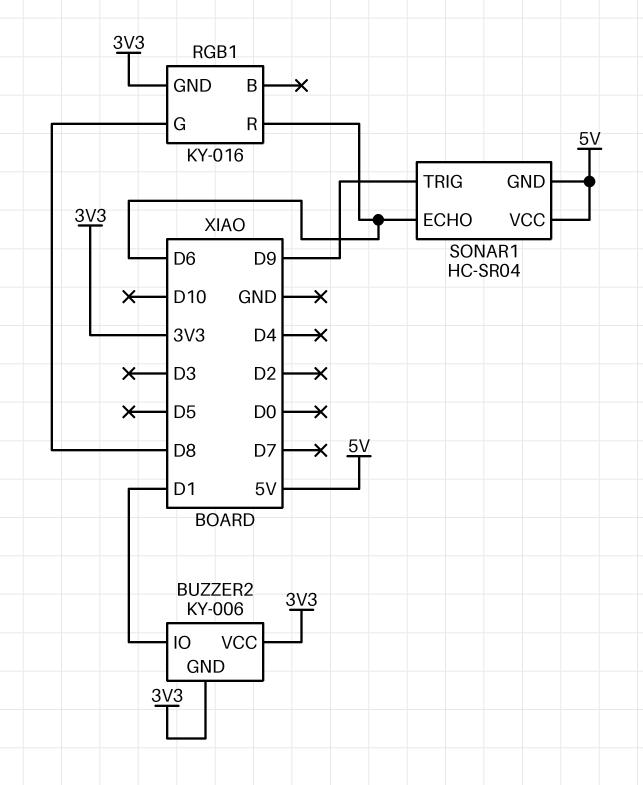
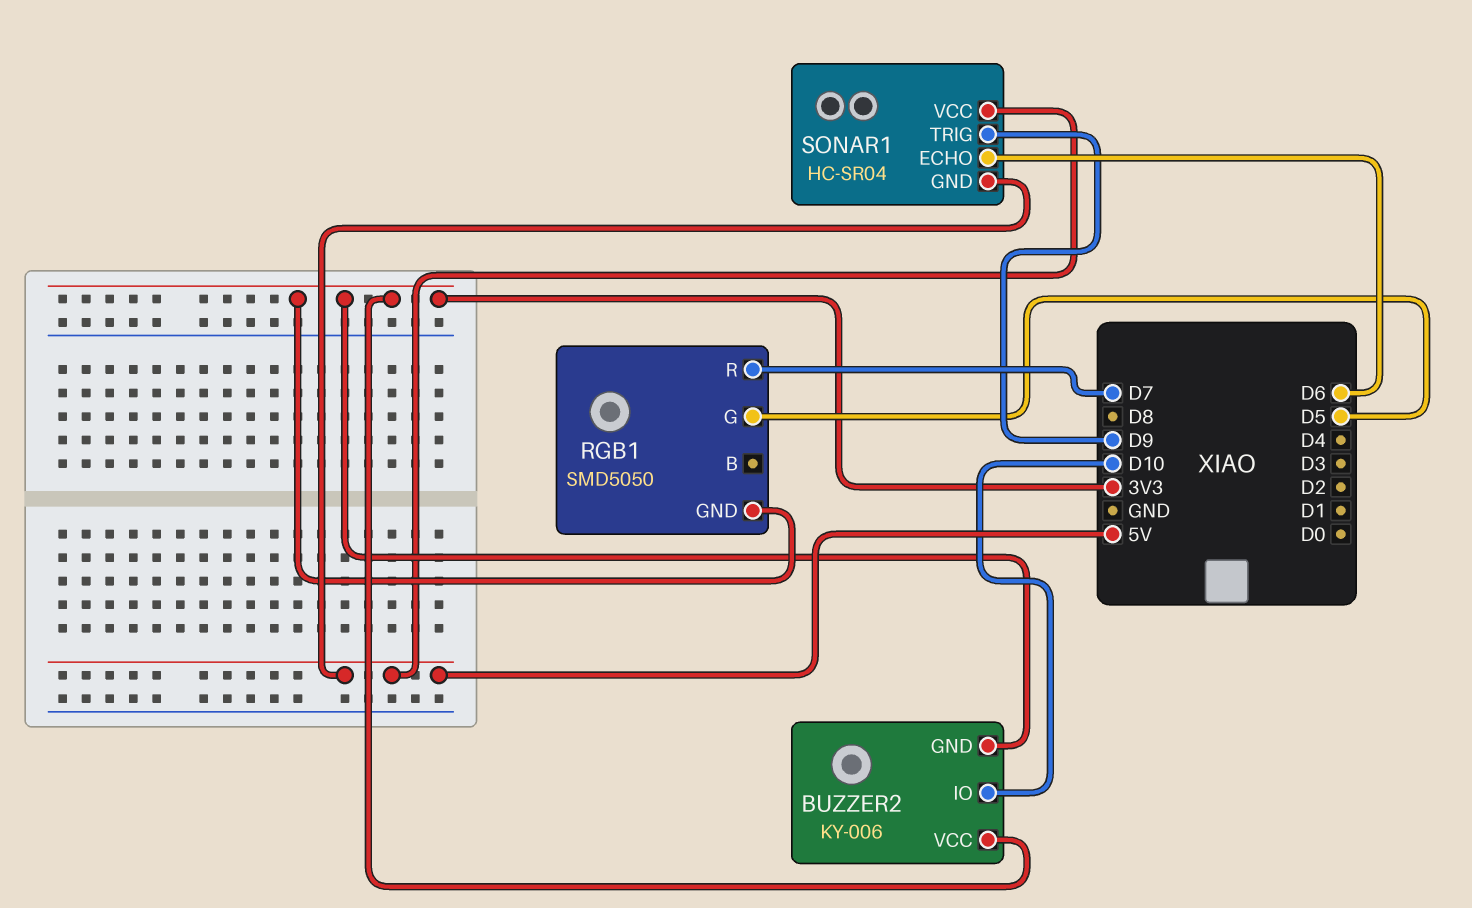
BUZZER2 pin IO: D1 -> D10
RGB1: KY-016 -> SMD5050
RGB1 pin G: D8 -> D5
RGB1 pin R: D6 -> D7

